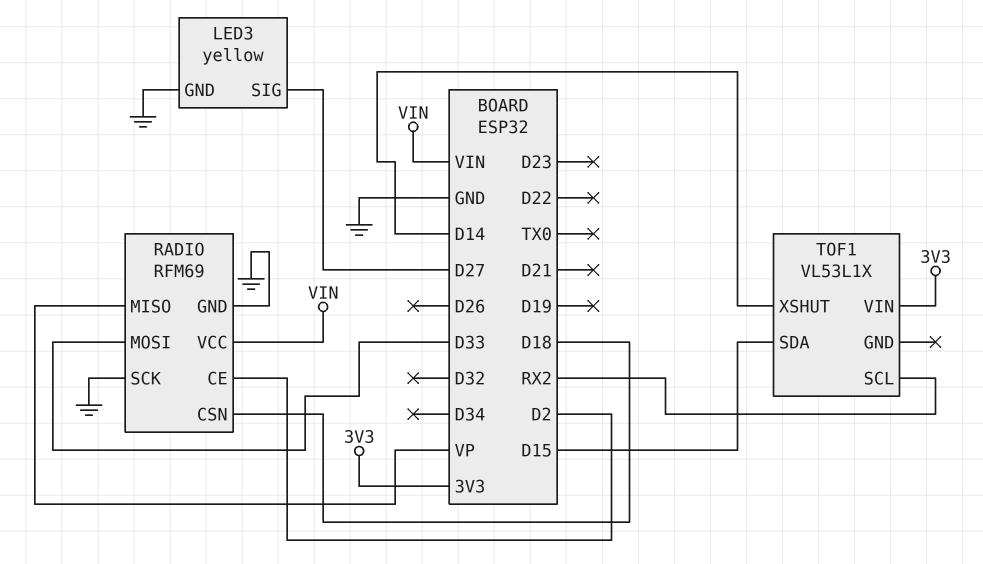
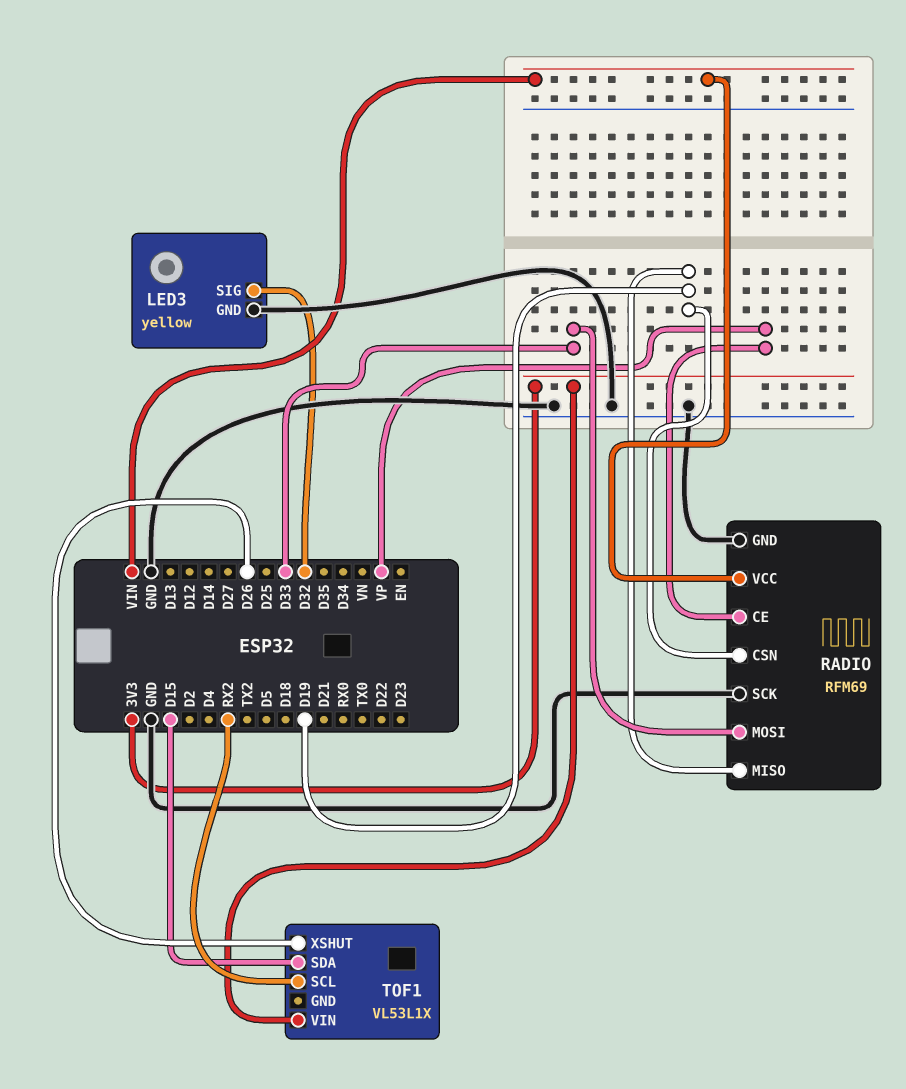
LED3 pin SIG: D27 -> D32
RADIO pin CE: D2 -> VP
RADIO pin CSN: D18 -> D19
RADIO pin MISO: VP -> D19
TOF1 pin XSHUT: D14 -> D26

